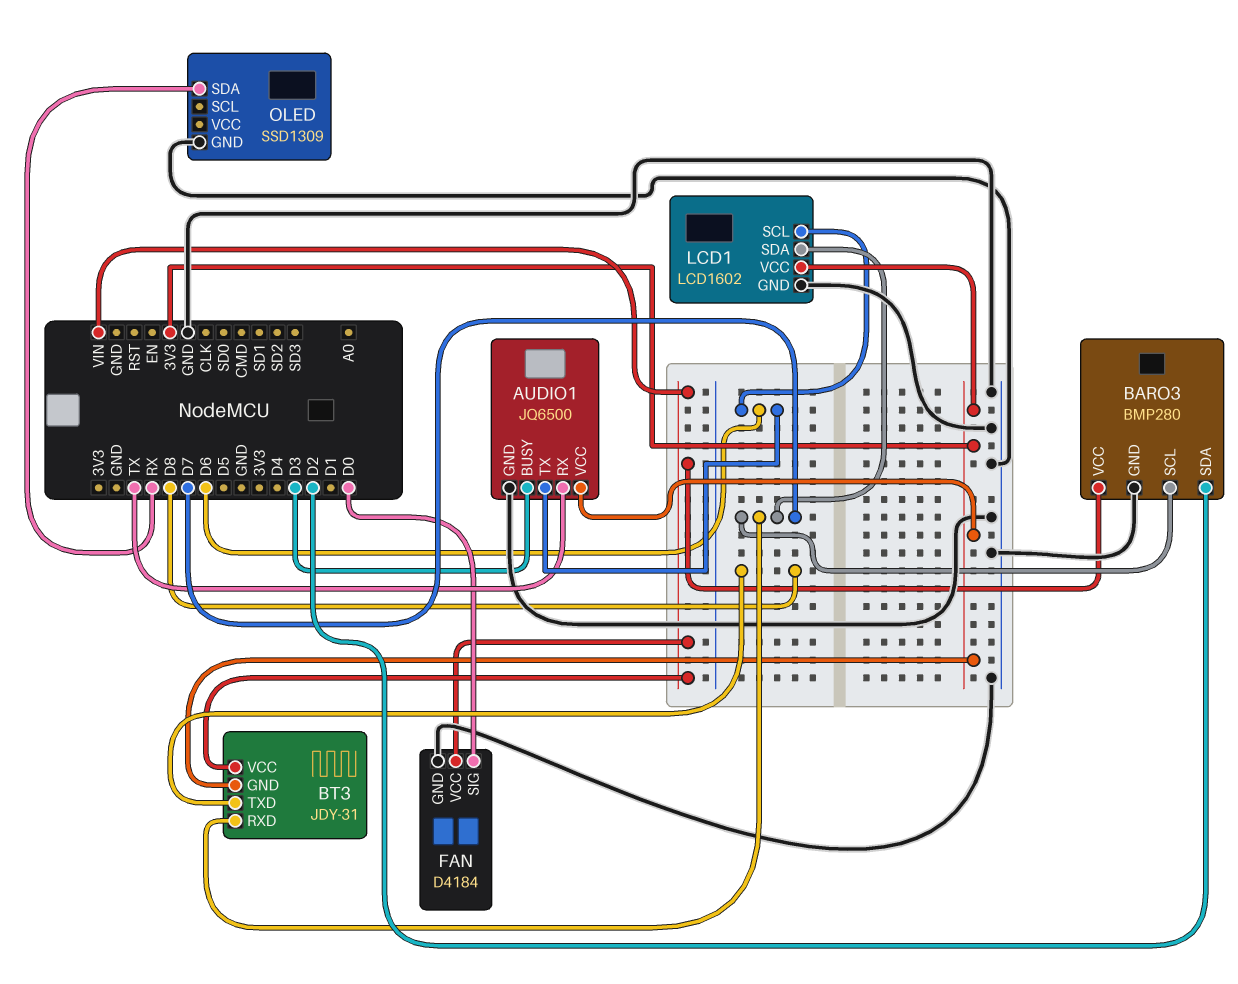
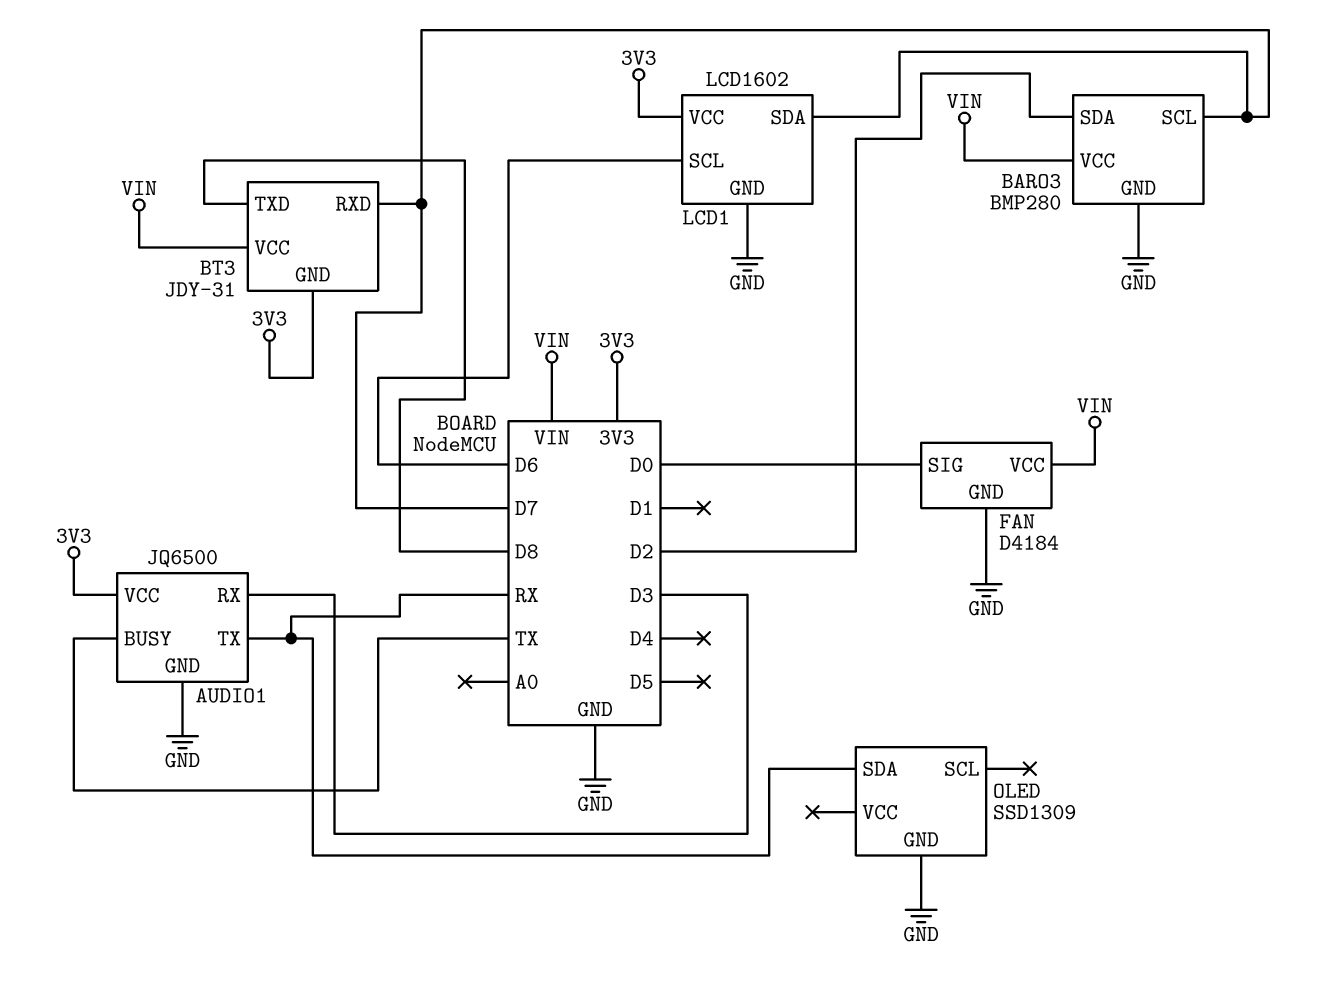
AUDIO1 pin BUSY: D3 -> TX
AUDIO1 pin RX: TX -> D3
AUDIO1 pin TX: D6 -> RX

